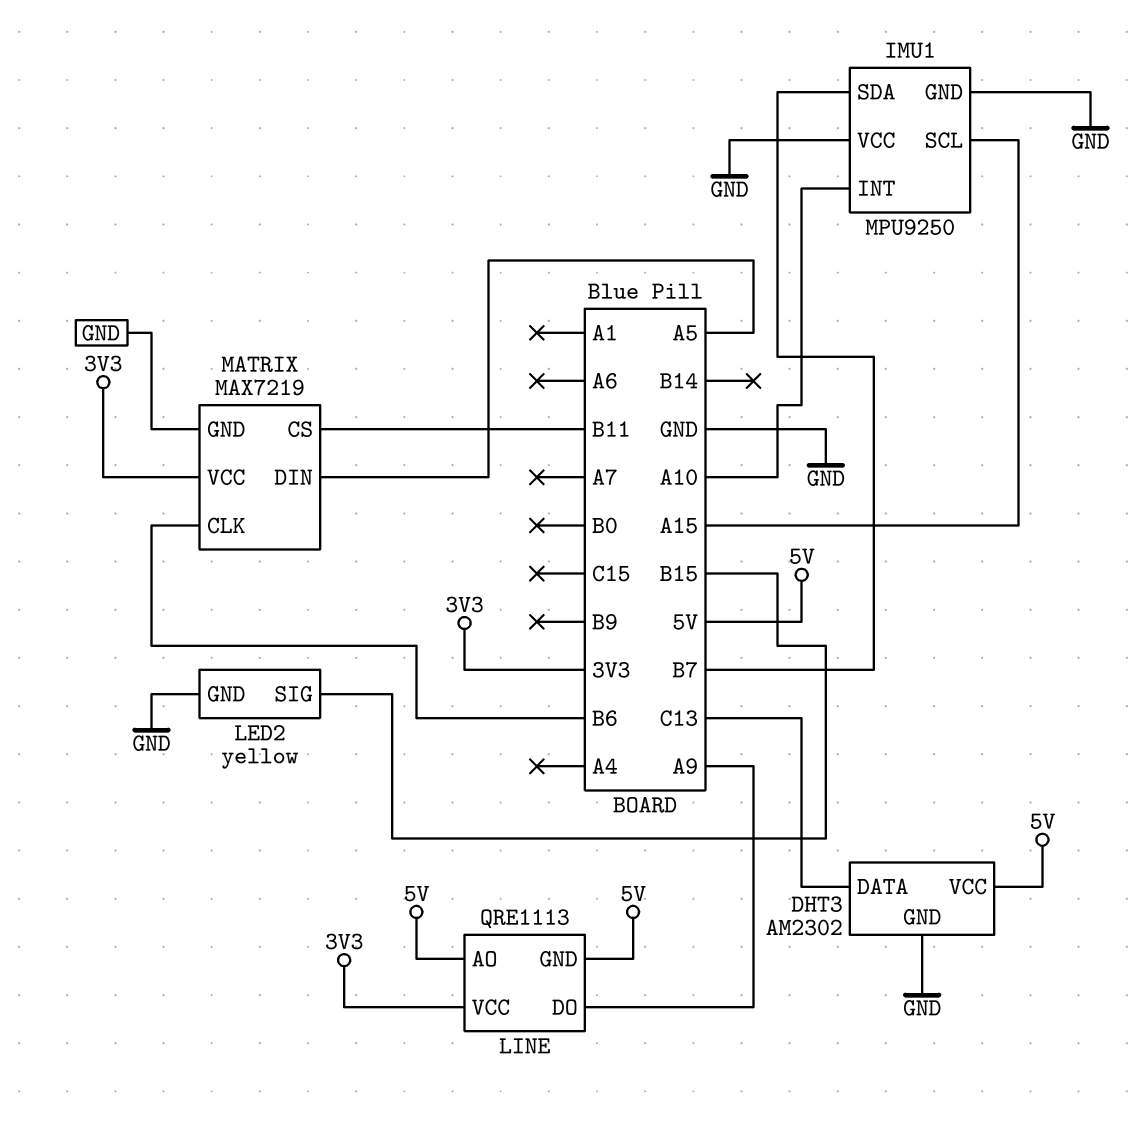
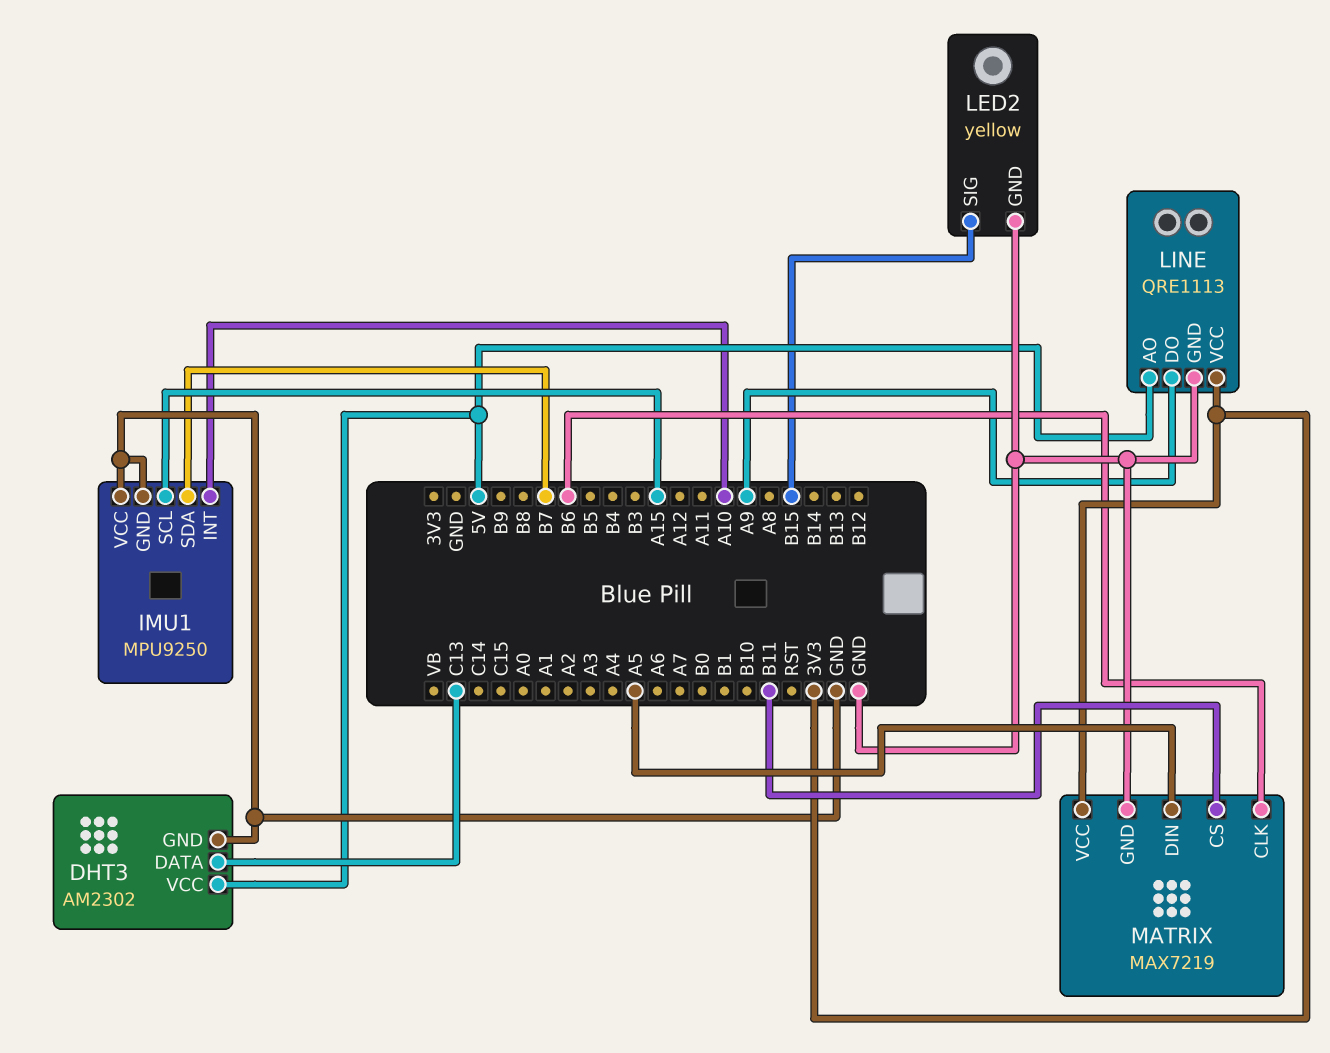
LINE pin GND: 5V -> GND

